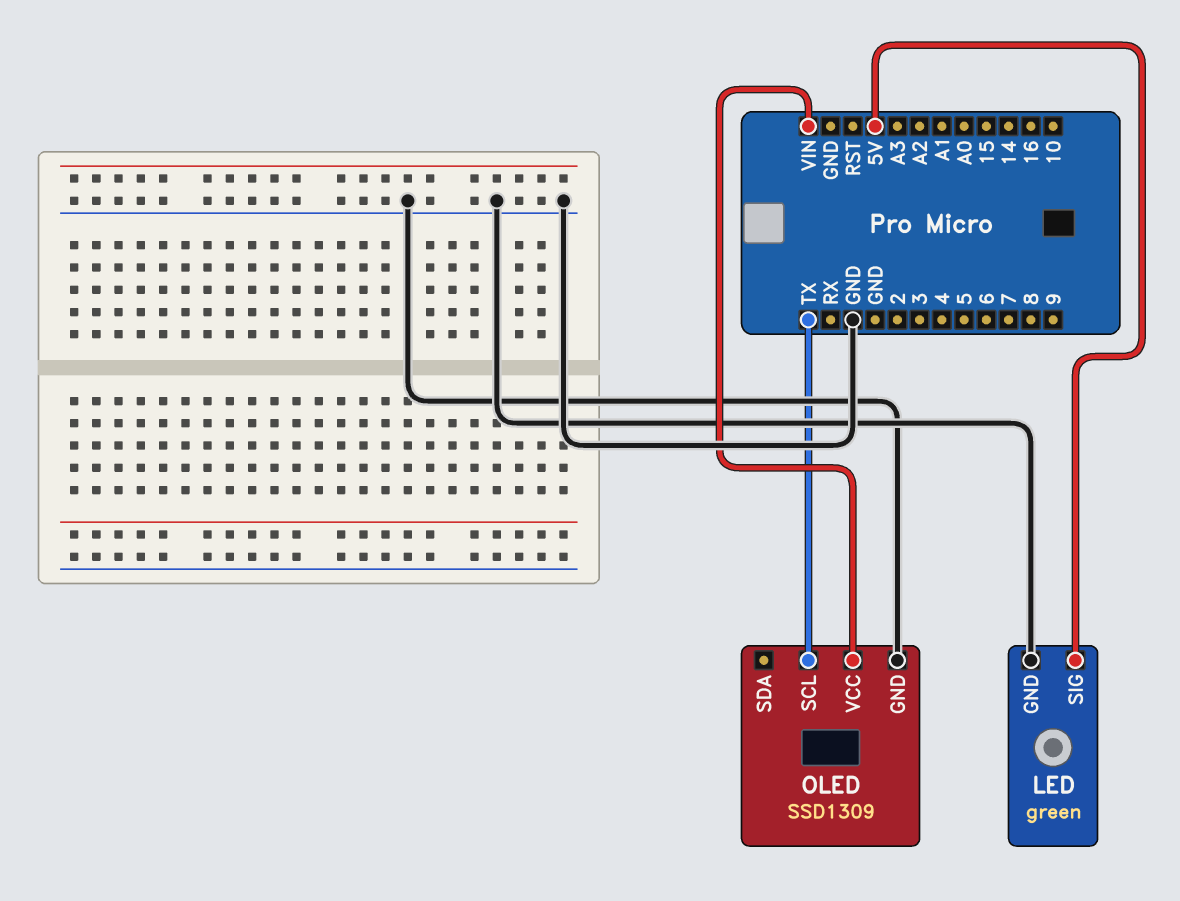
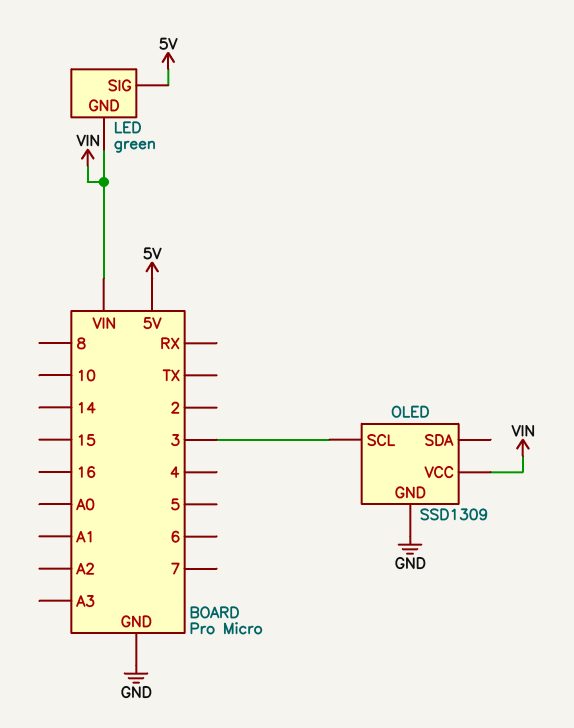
LED pin GND: GND -> VIN
OLED pin SCL: TX -> 3

